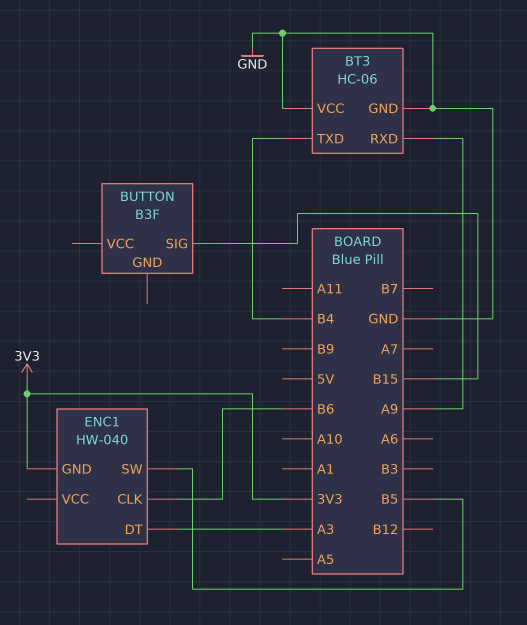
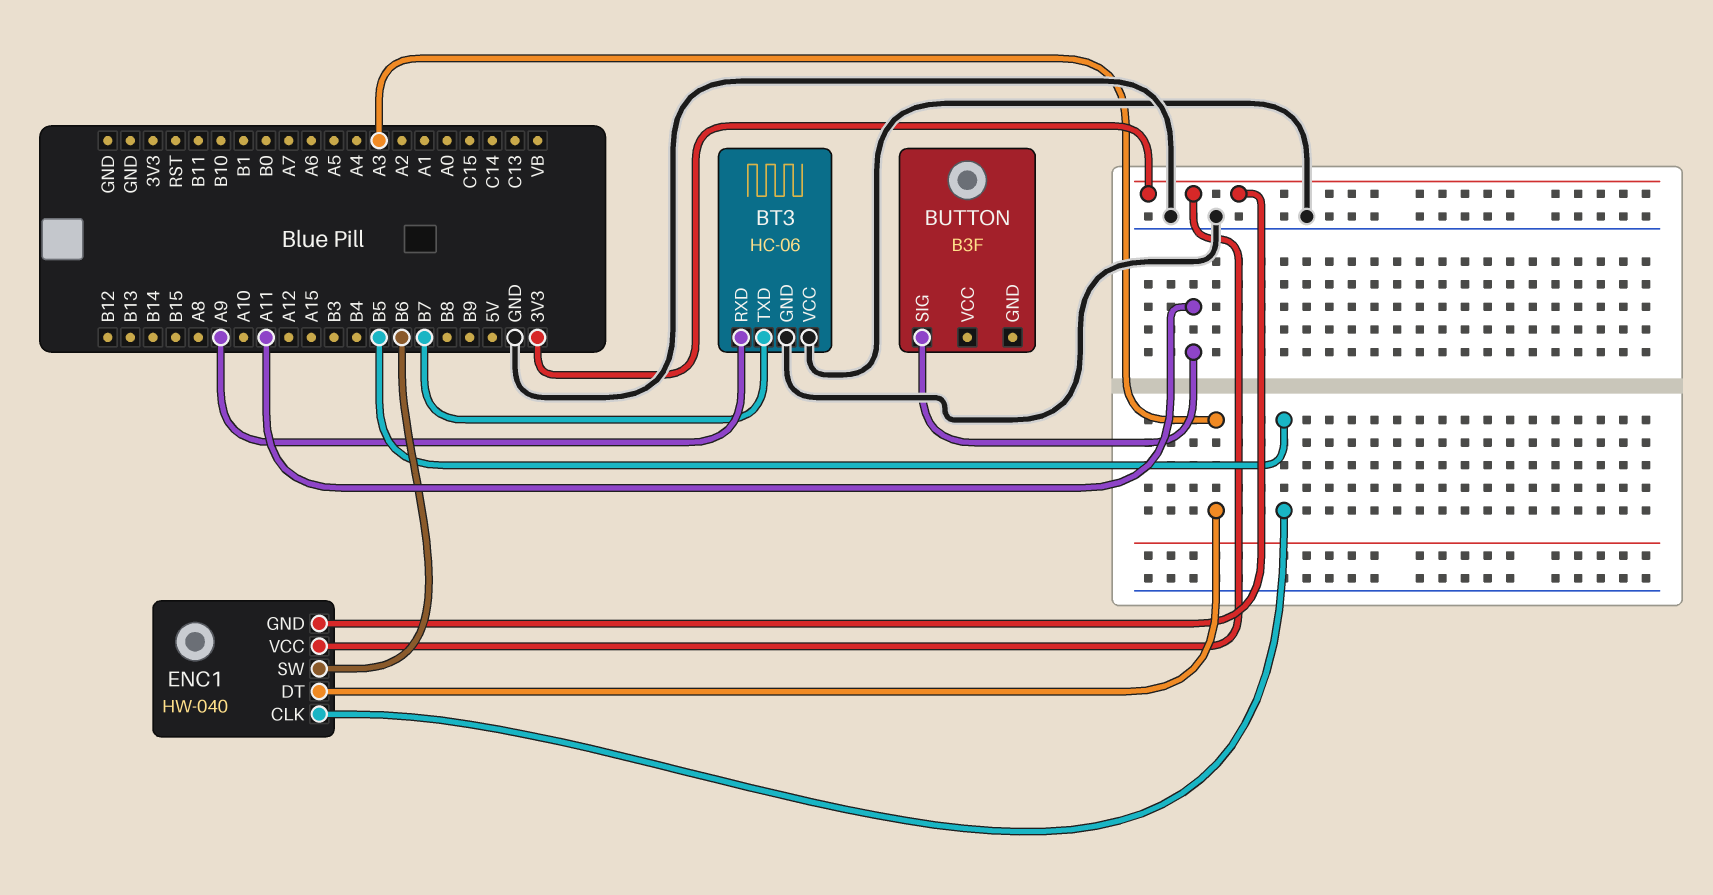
BT3 pin TXD: B4 -> B7
BUTTON pin SIG: B15 -> A11
ENC1 pin CLK: B6 -> B5
ENC1 pin SW: B5 -> B6
ENC1 pin VCC: none -> 3V3

